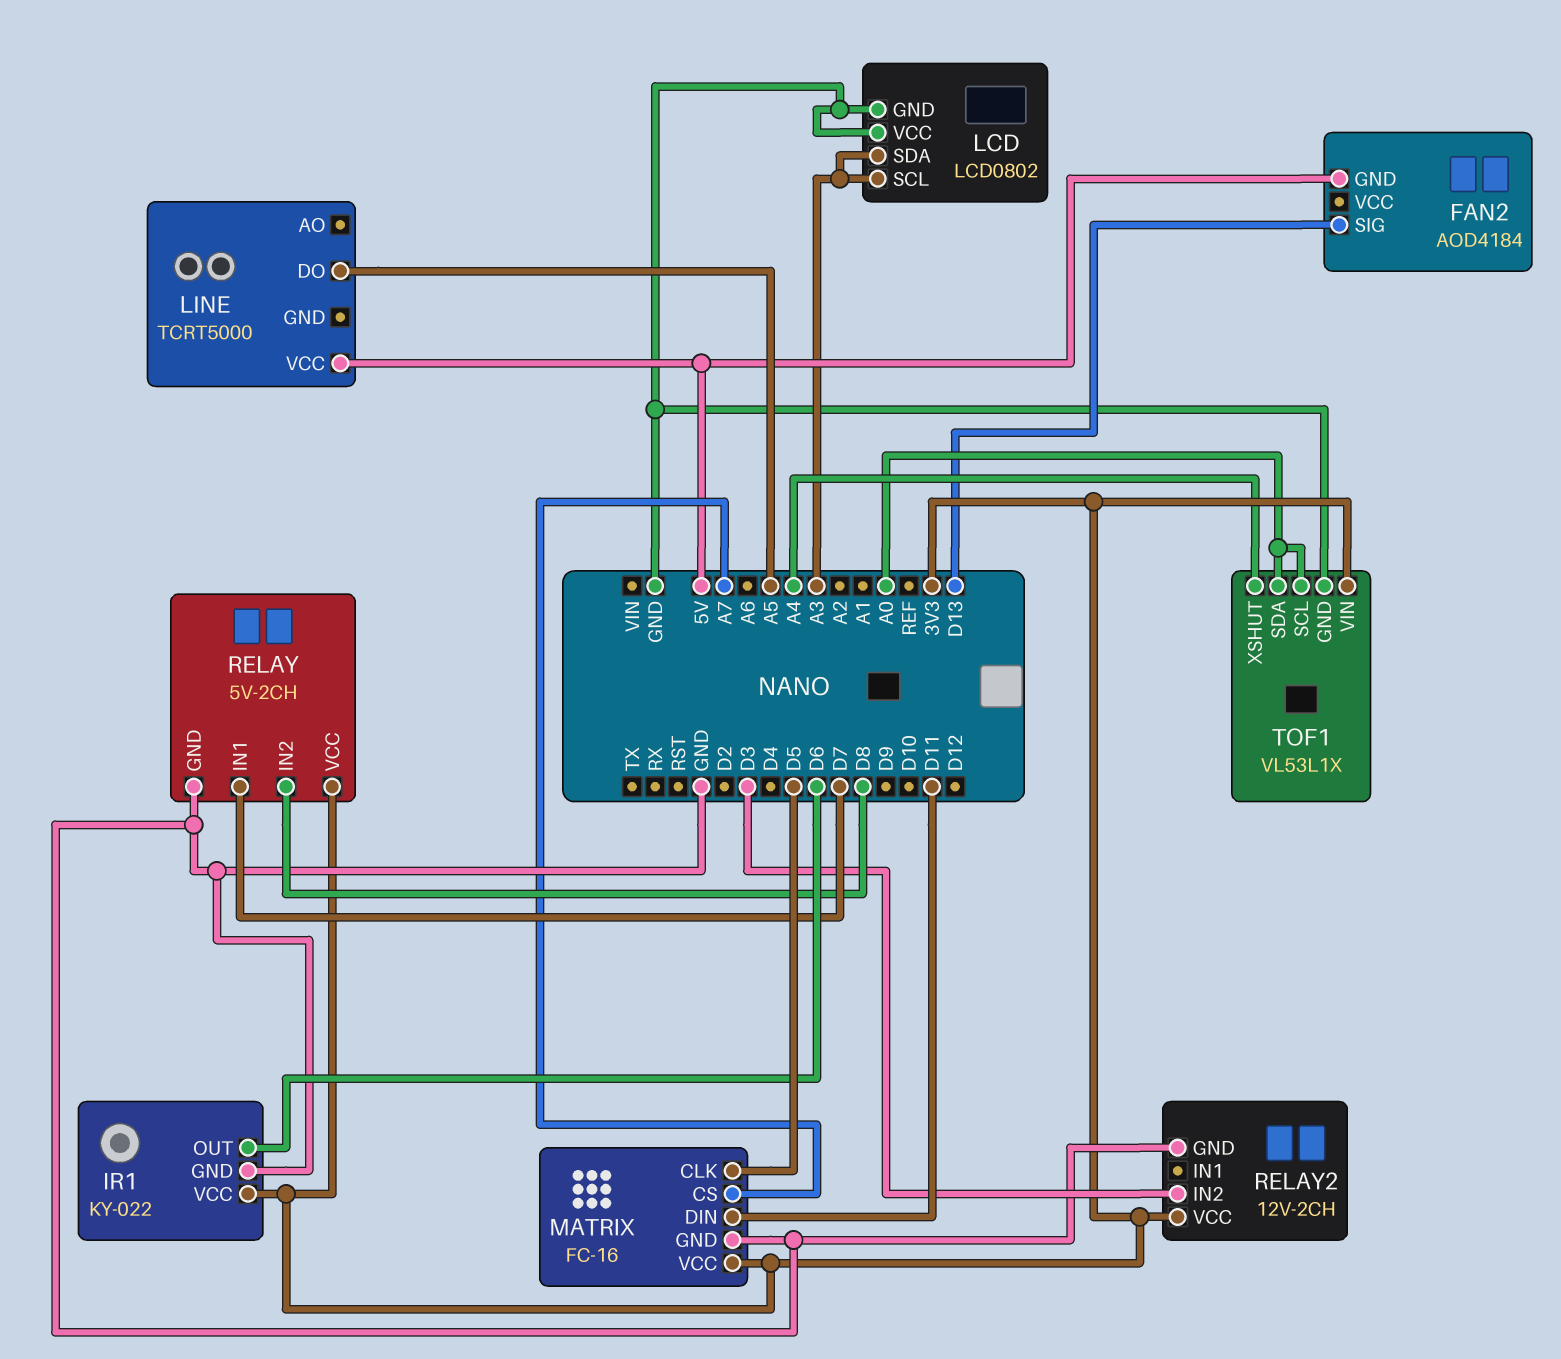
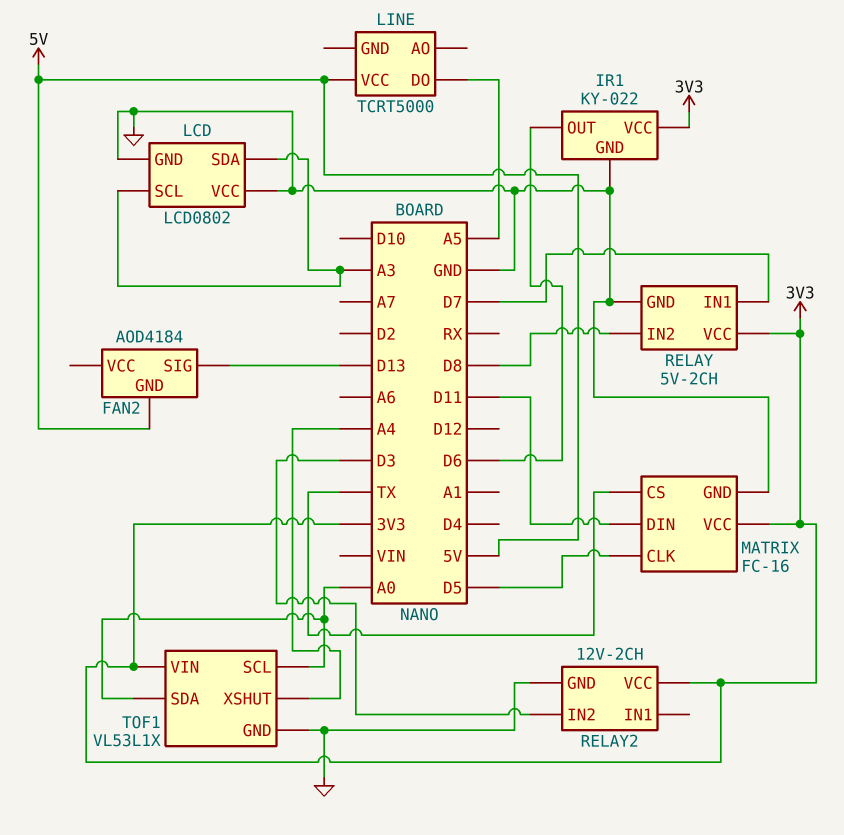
MATRIX pin CS: A7 -> TX

